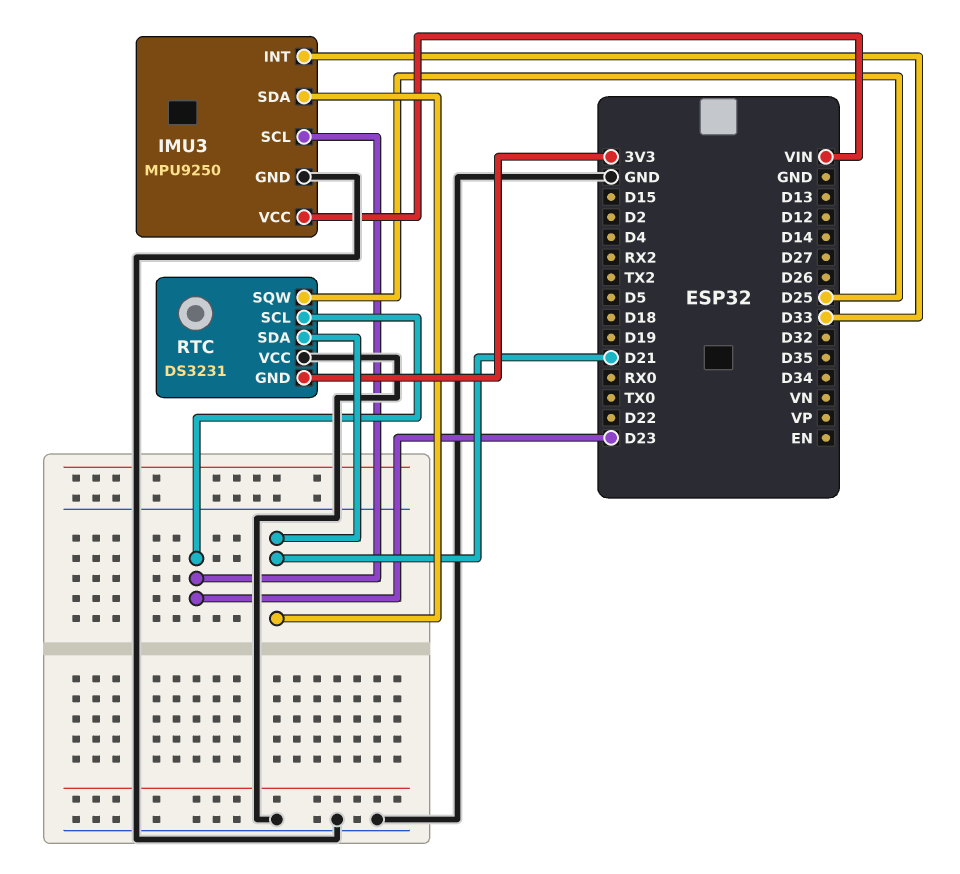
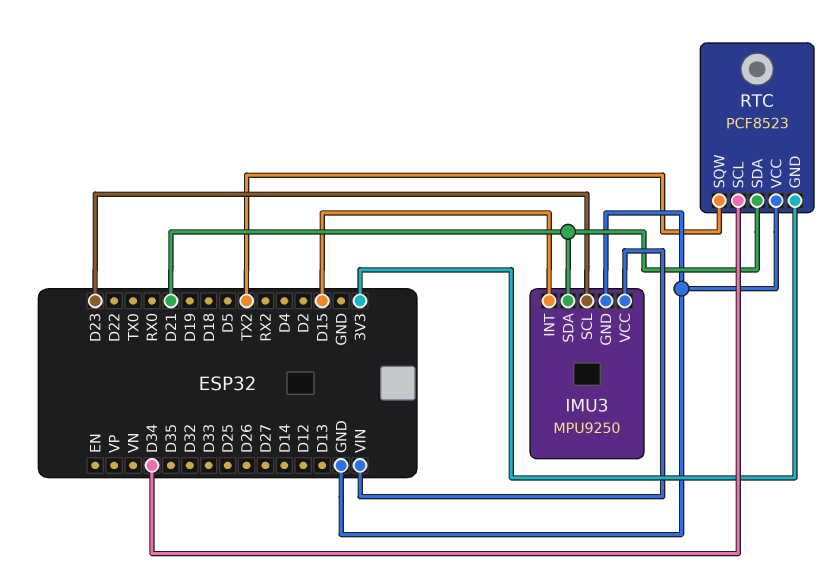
IMU3 pin INT: D33 -> D15
RTC: DS3231 -> PCF8523
RTC pin SCL: D23 -> D34
RTC pin SQW: D25 -> TX2

